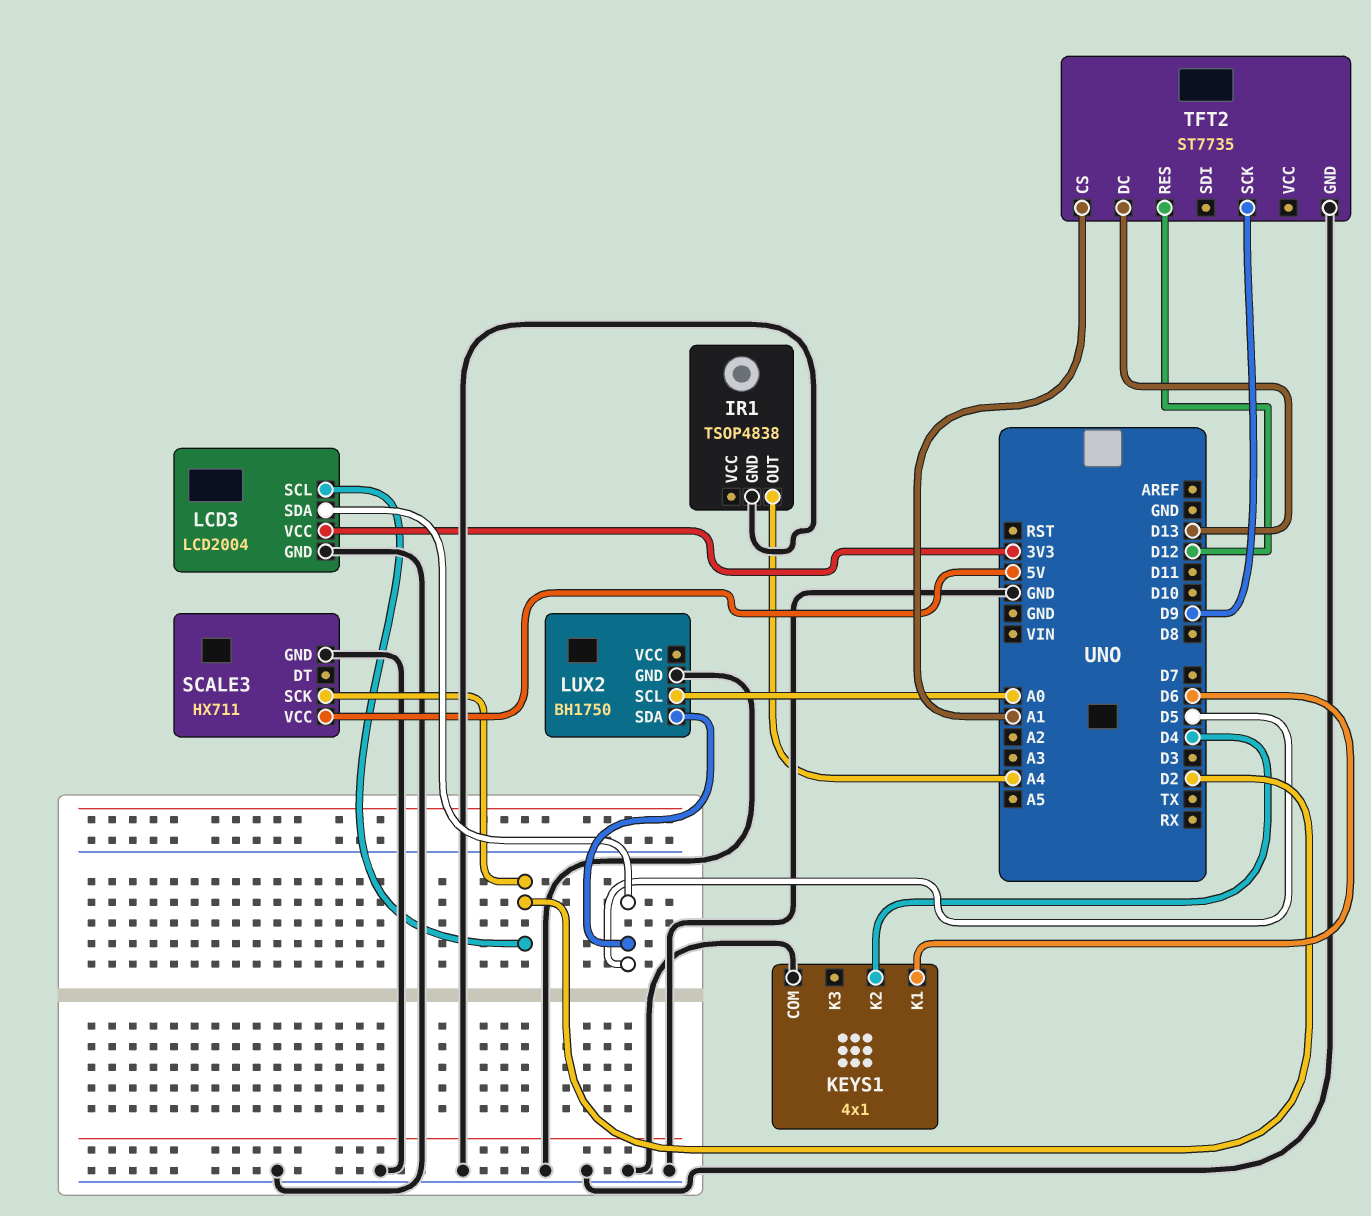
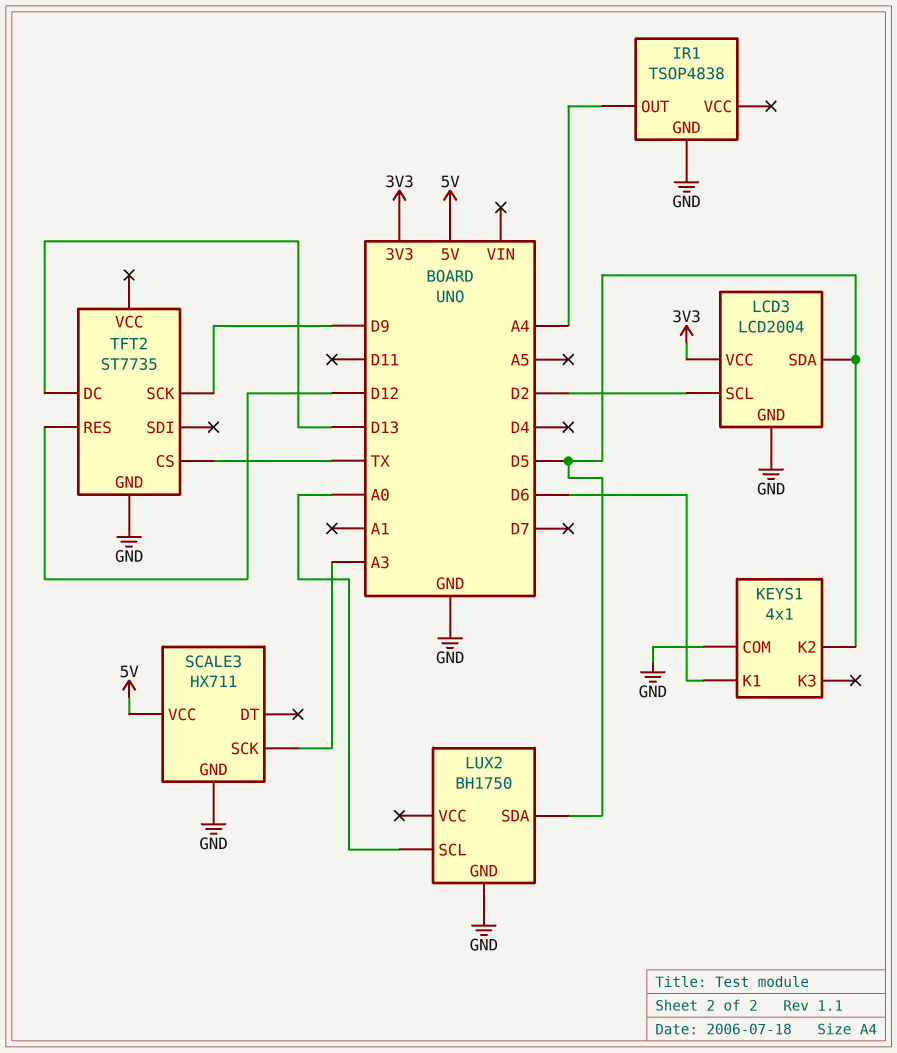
KEYS1 pin K2: D4 -> D5
SCALE3 pin SCK: D2 -> A3
TFT2 pin CS: A1 -> TX

